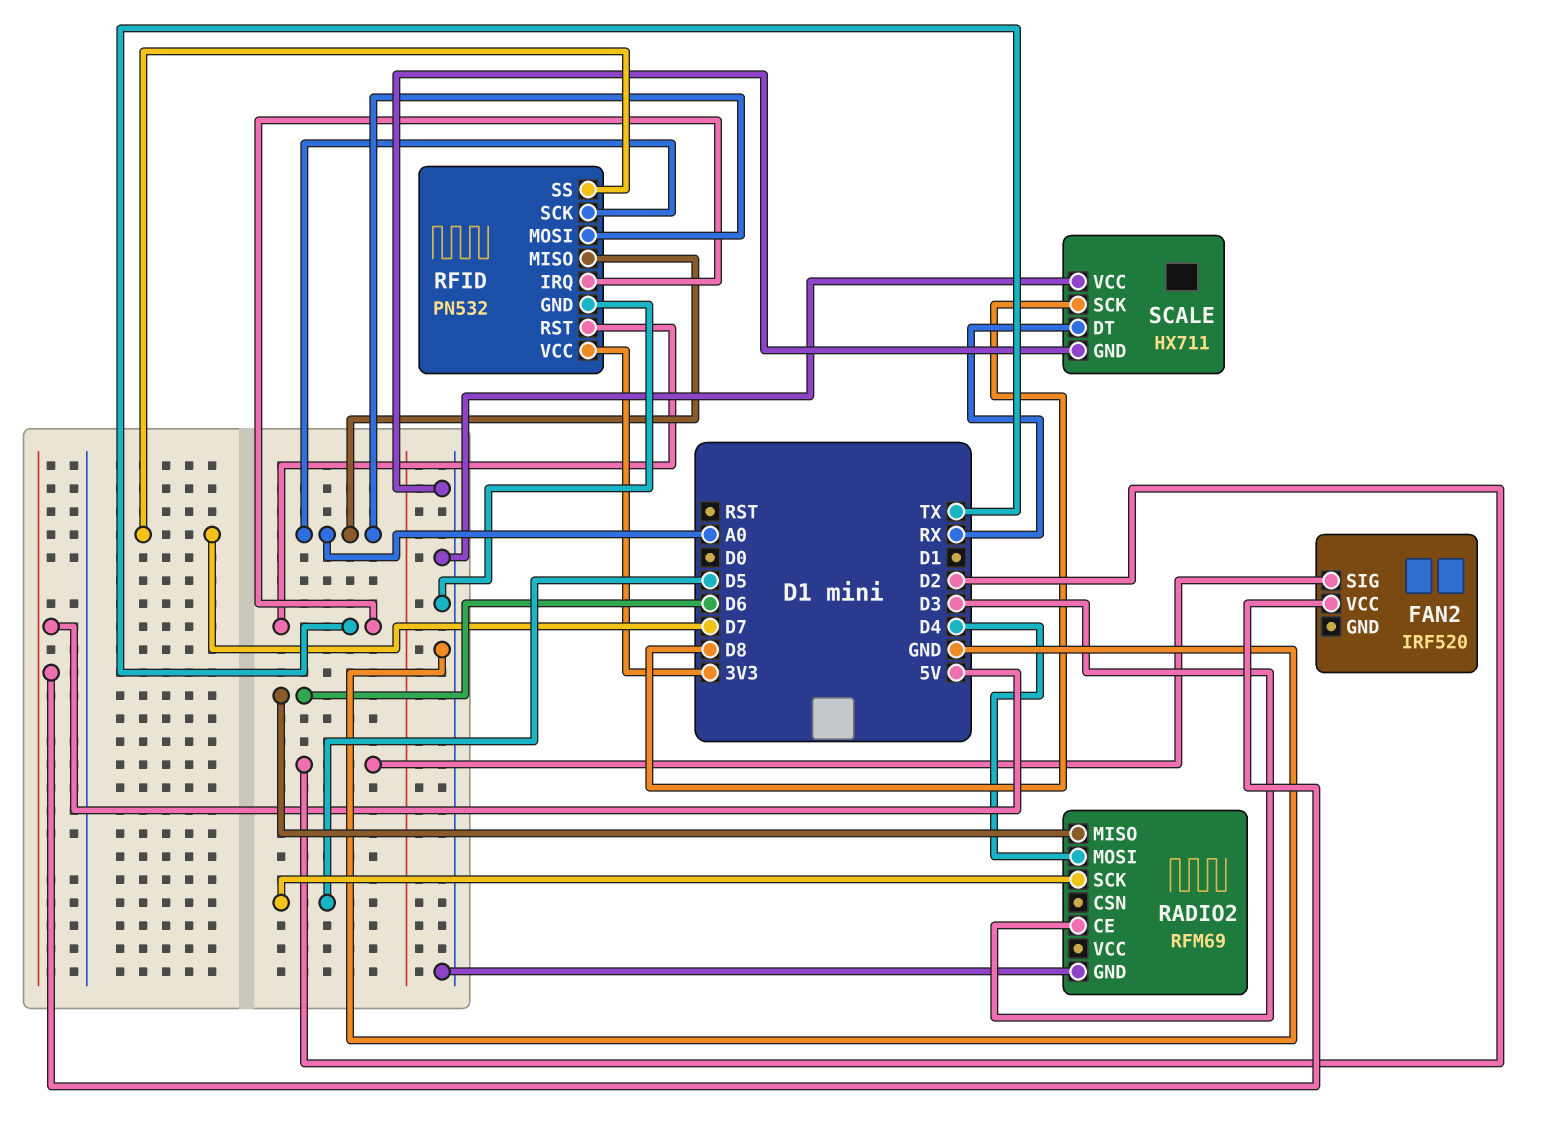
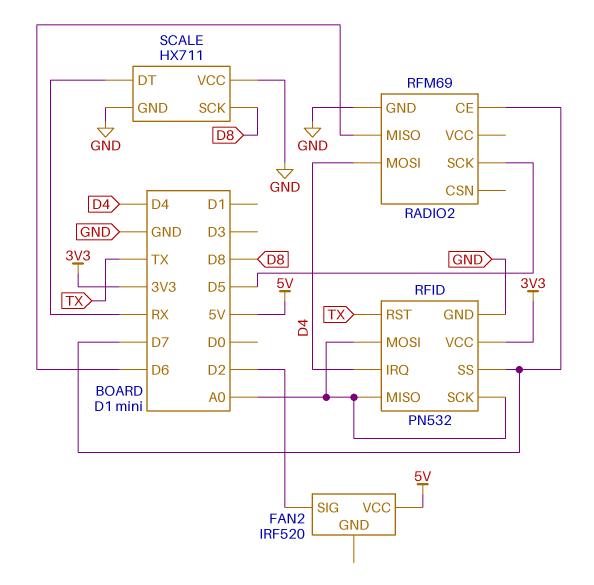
RADIO2 pin CE: D3 -> D7
RFID pin IRQ: TX -> D4

